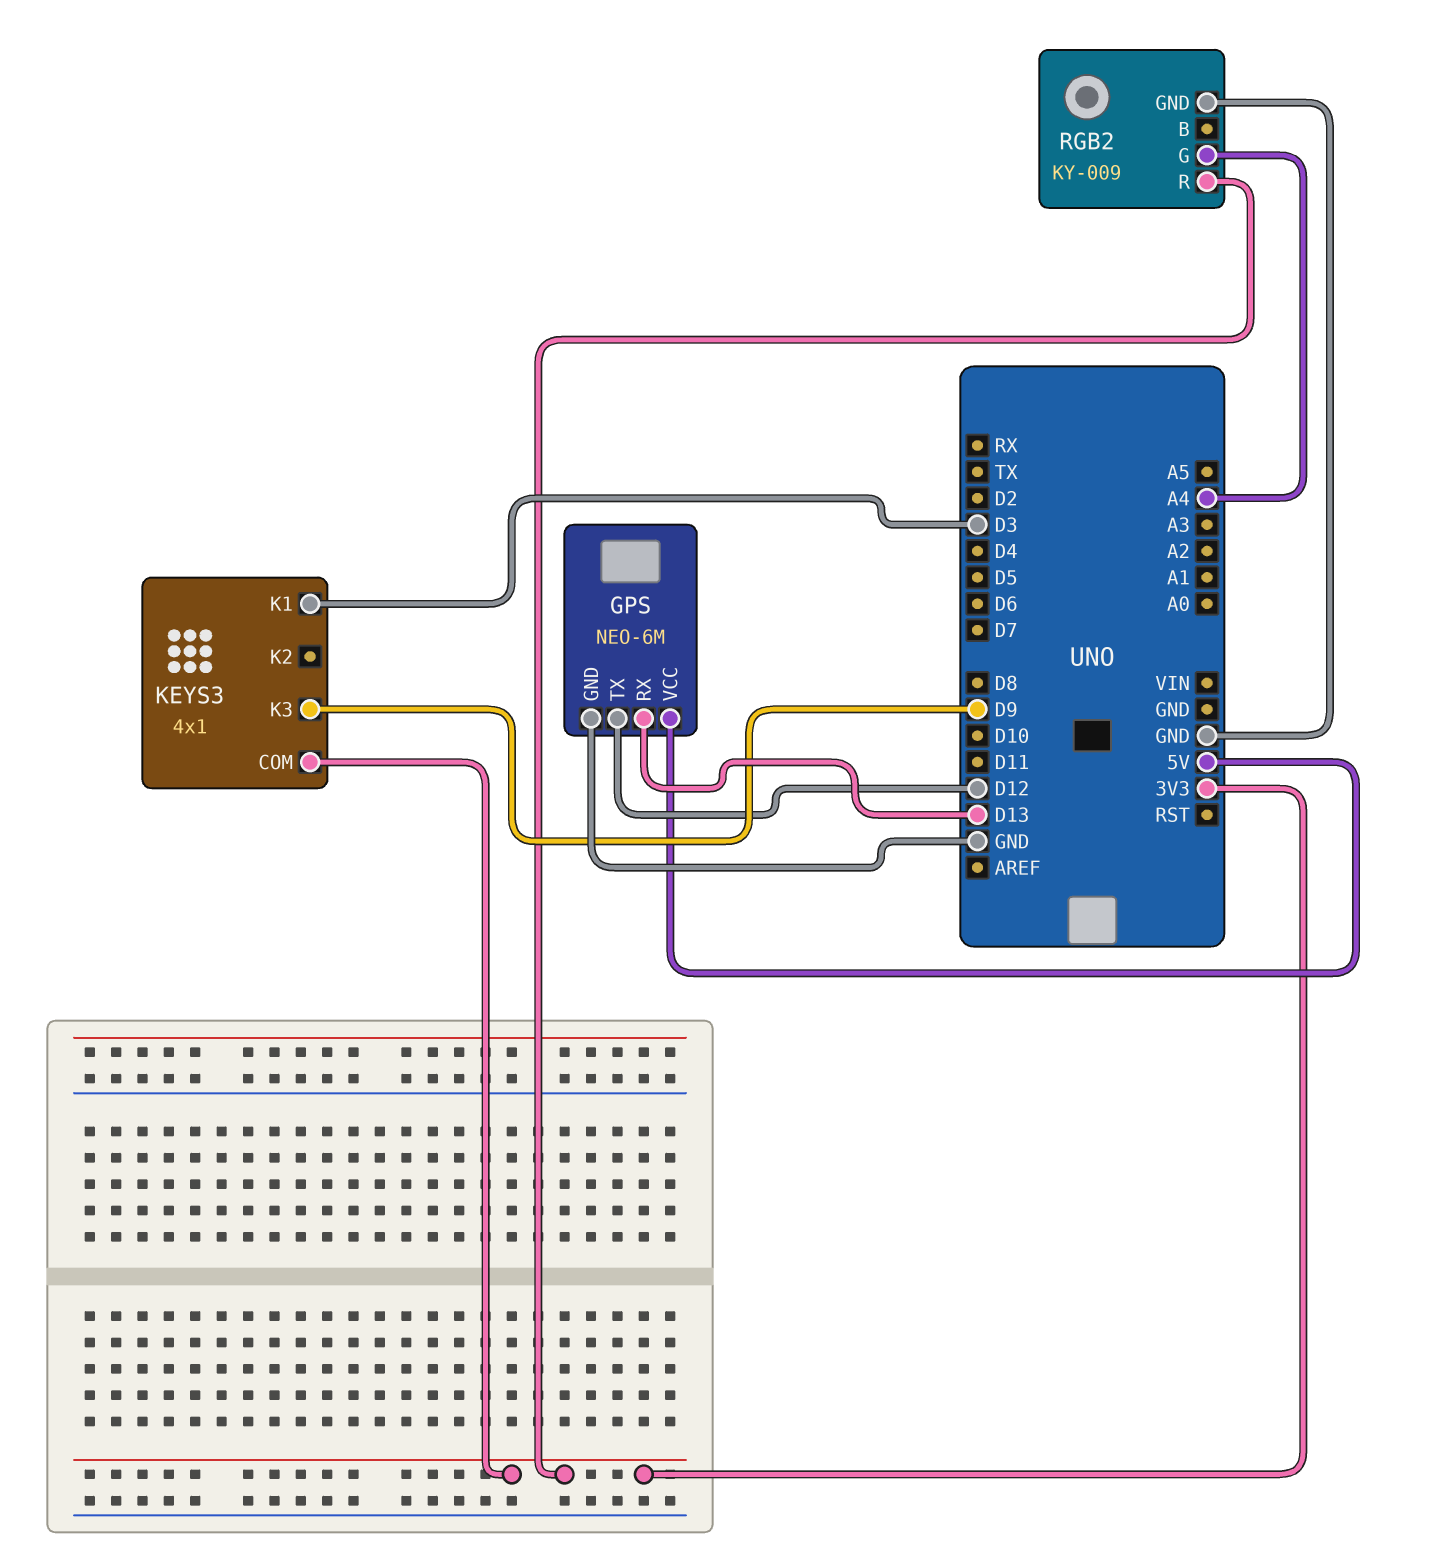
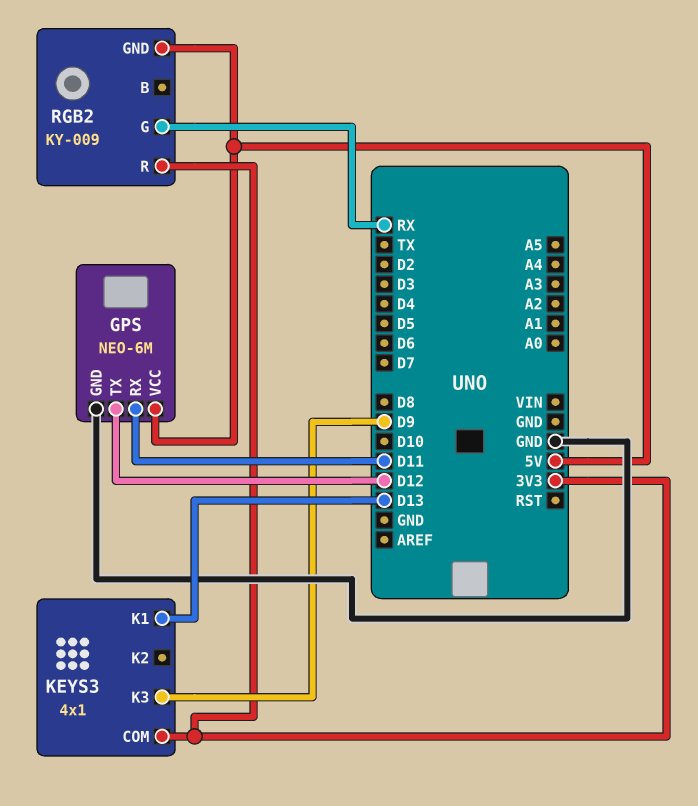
GPS pin RX: D13 -> D11
KEYS3 pin K1: D3 -> D13
RGB2 pin G: A4 -> RX
RGB2 pin GND: GND -> 5V

